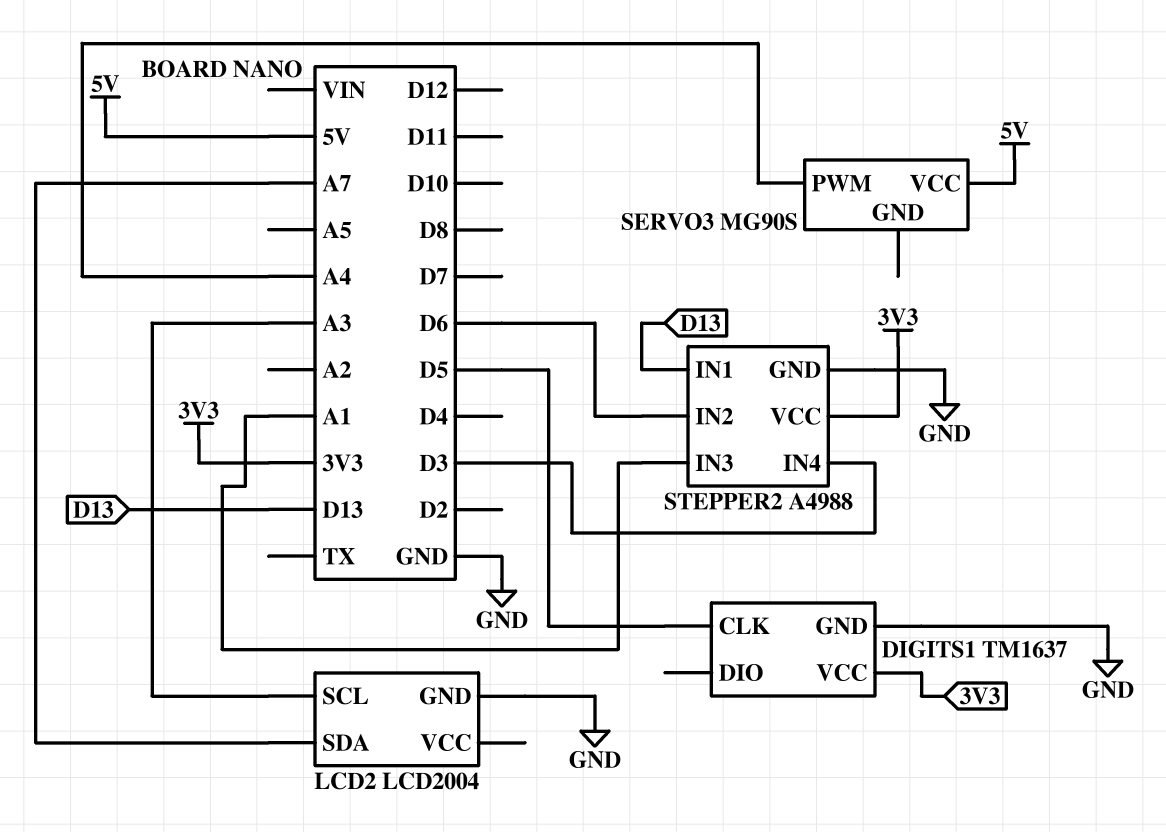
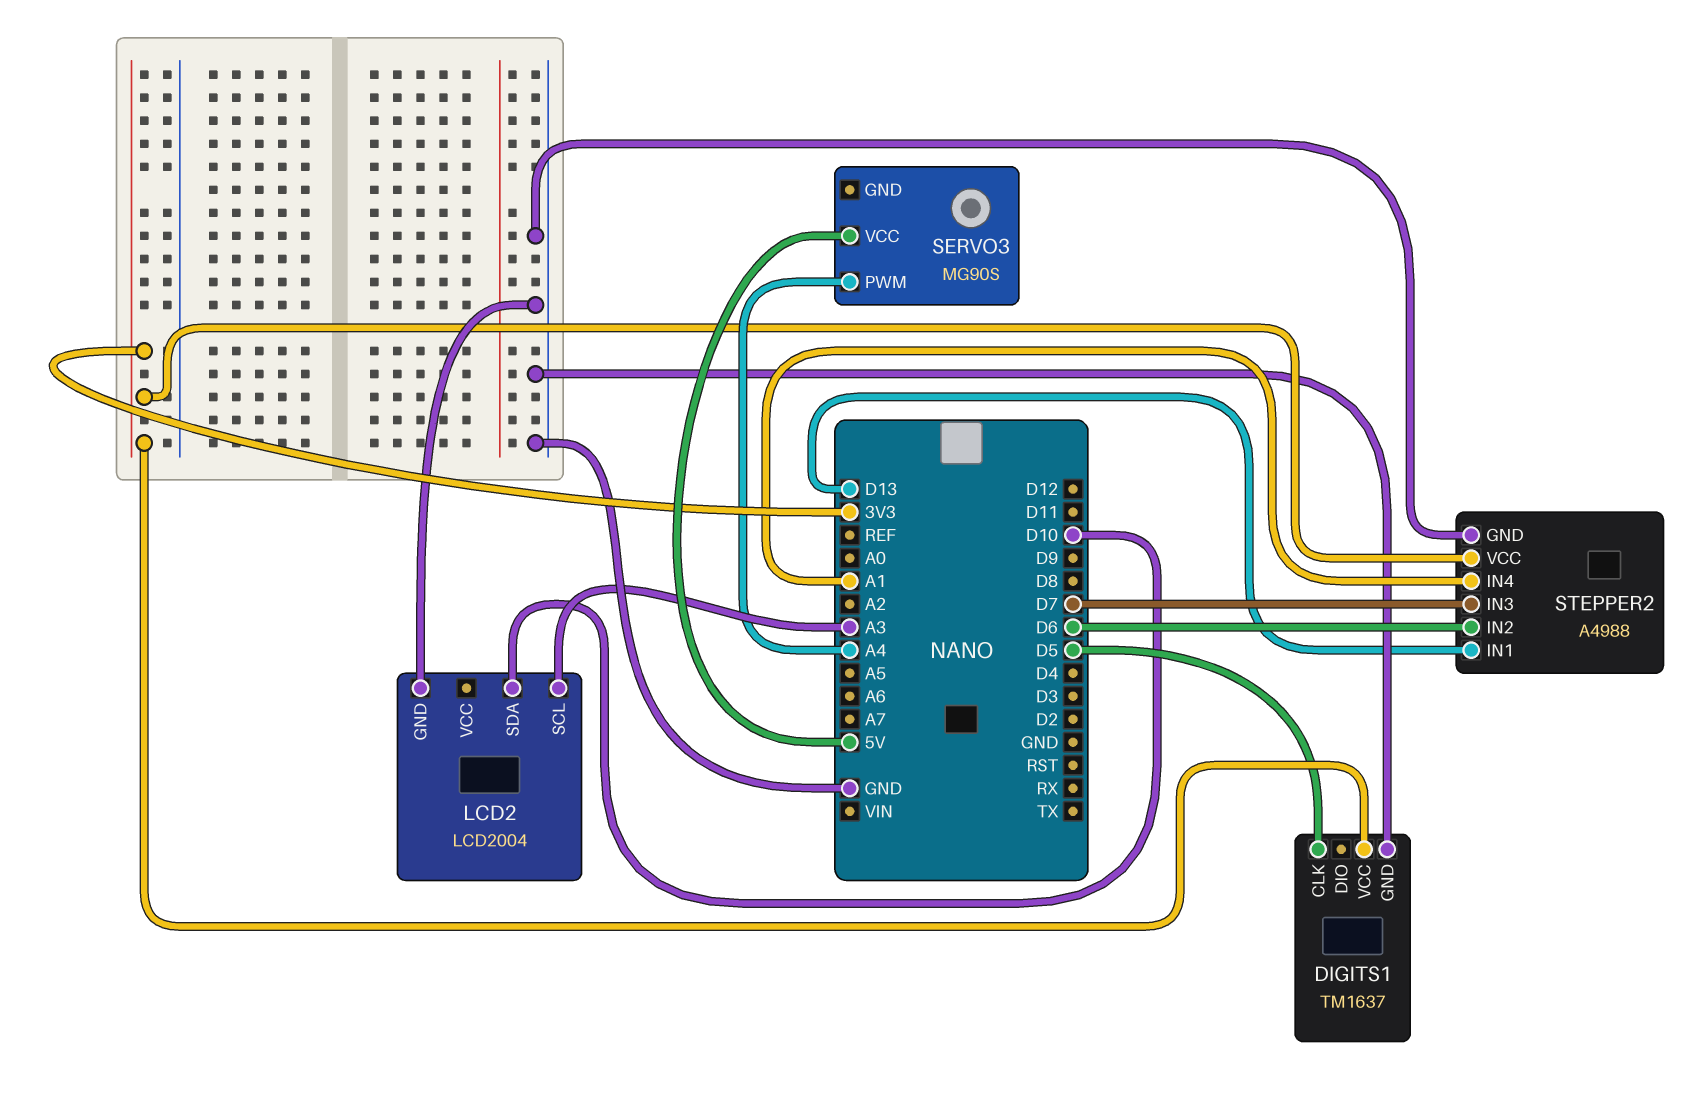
LCD2 pin SDA: A7 -> D10
STEPPER2 pin IN3: A1 -> D7
STEPPER2 pin IN4: D3 -> A1

